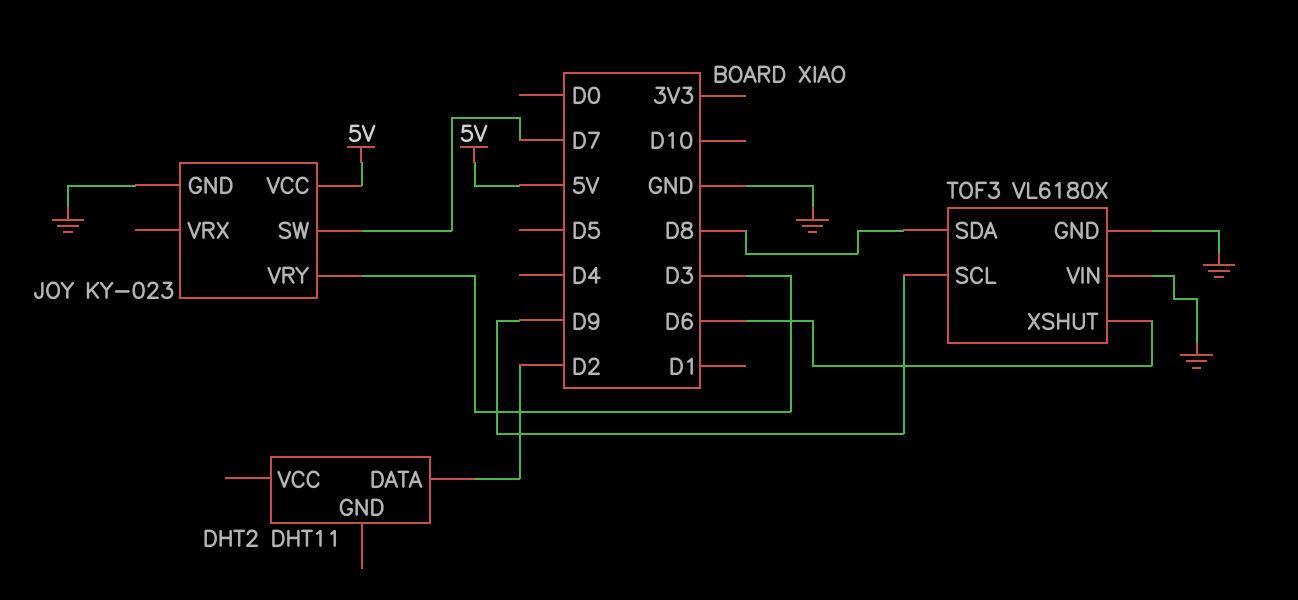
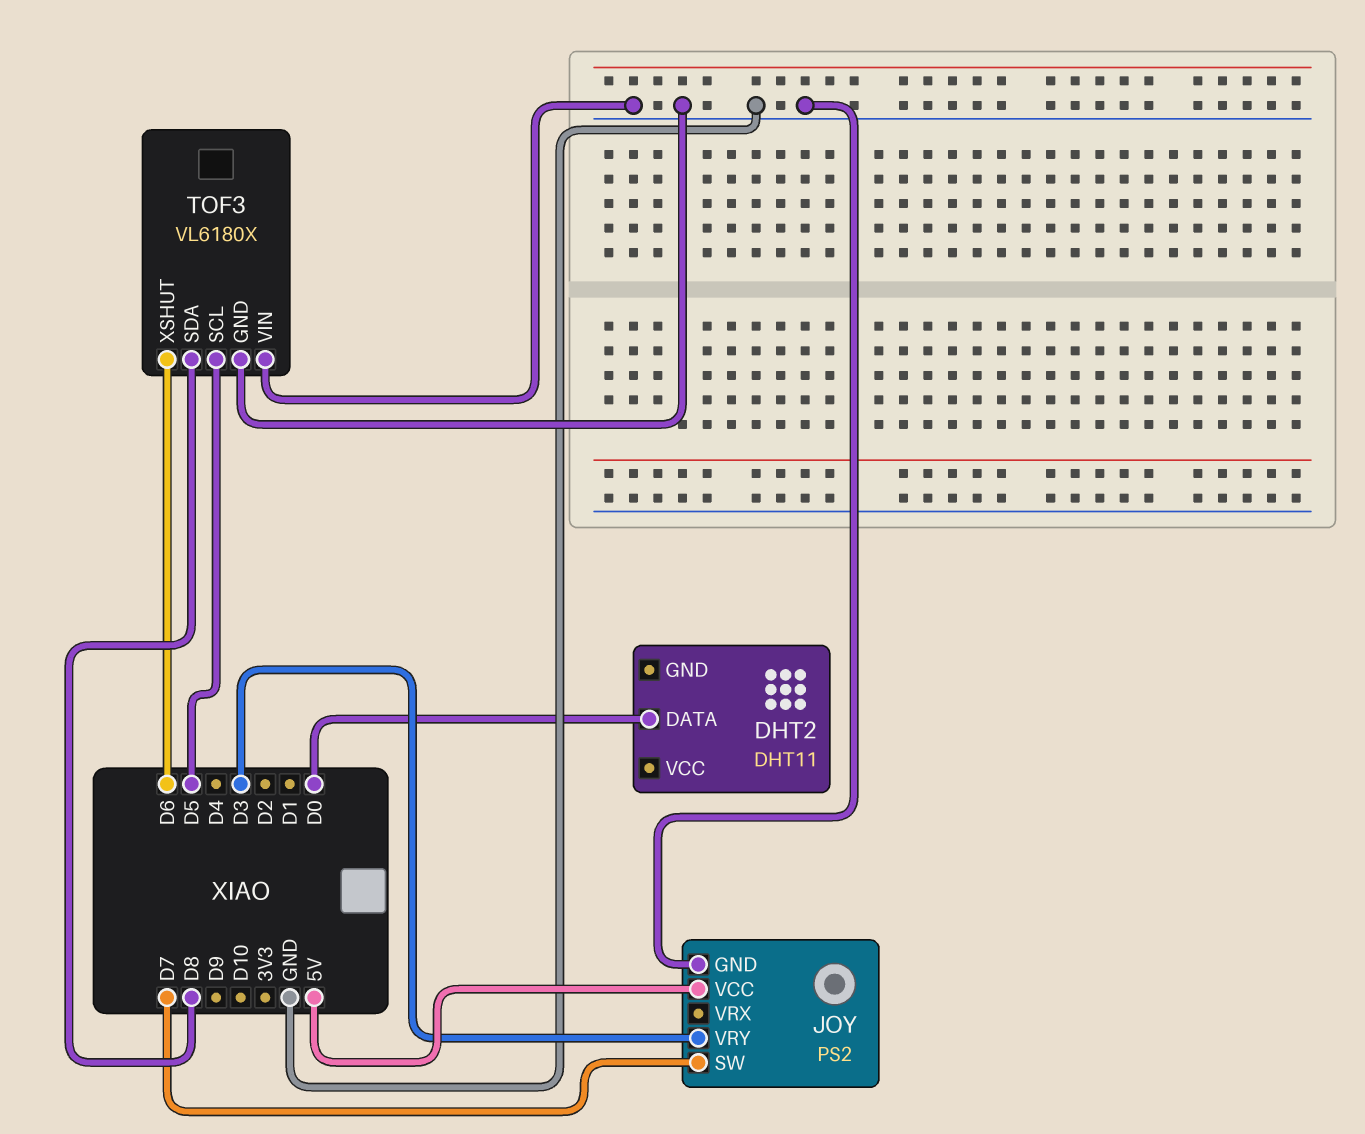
DHT2 pin DATA: D2 -> D0
JOY: KY-023 -> PS2
TOF3 pin SCL: D9 -> D5

